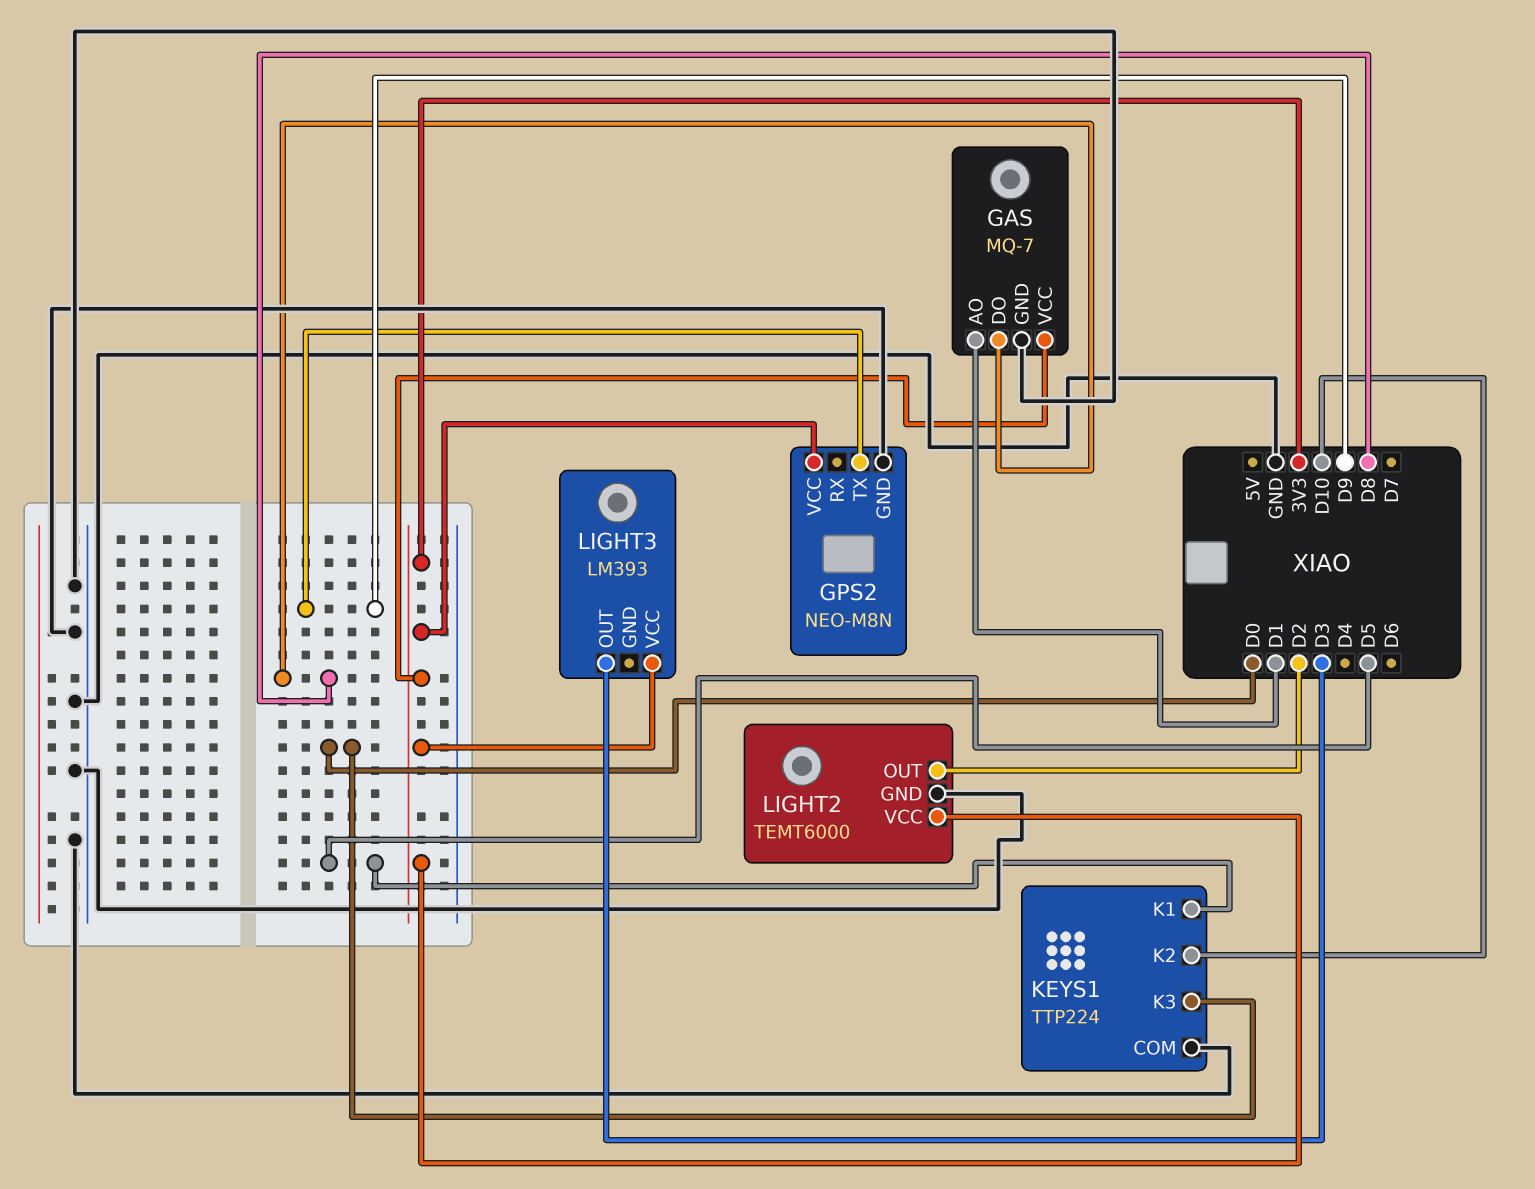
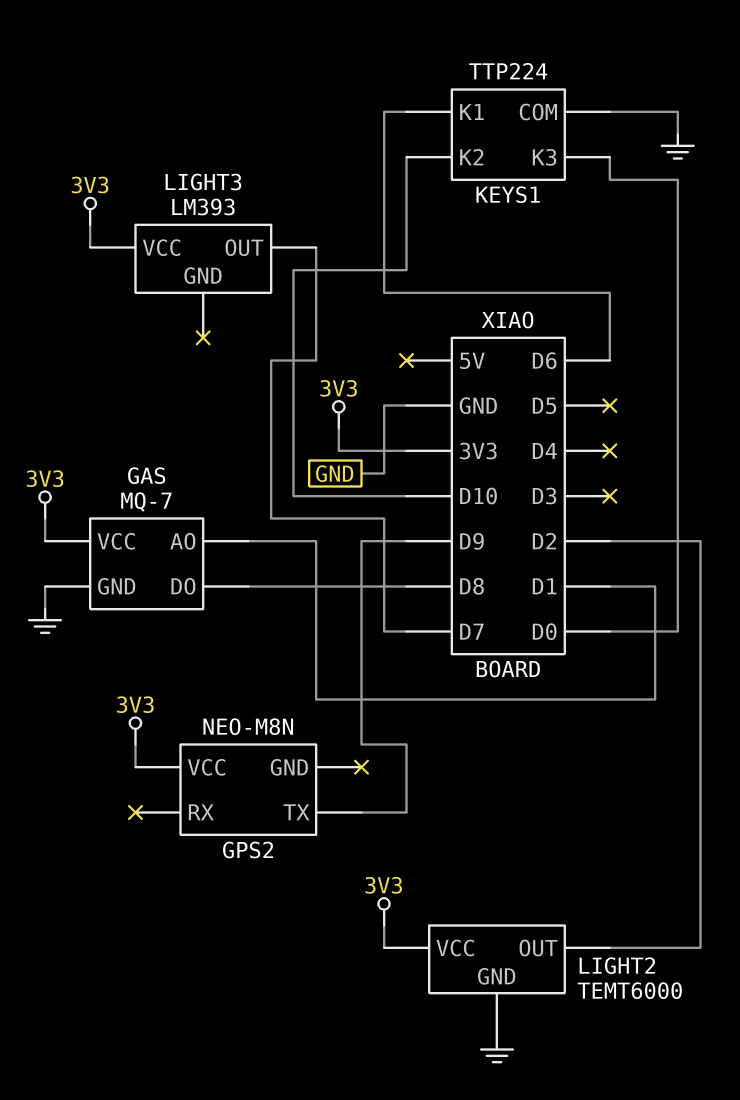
GPS2 pin GND: GND -> none
KEYS1 pin K1: D5 -> D6
LIGHT3 pin OUT: D3 -> D7

